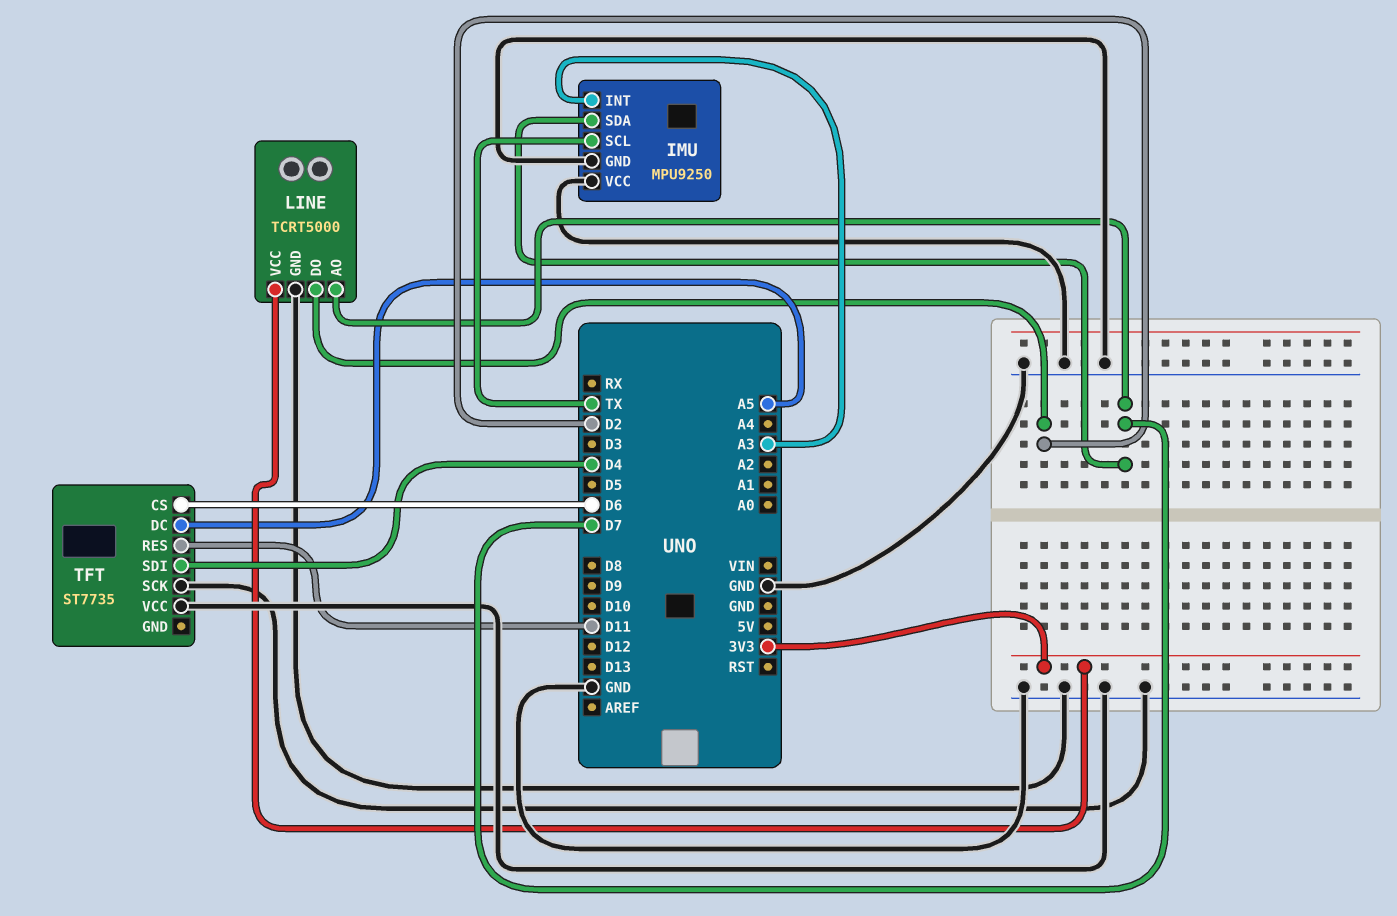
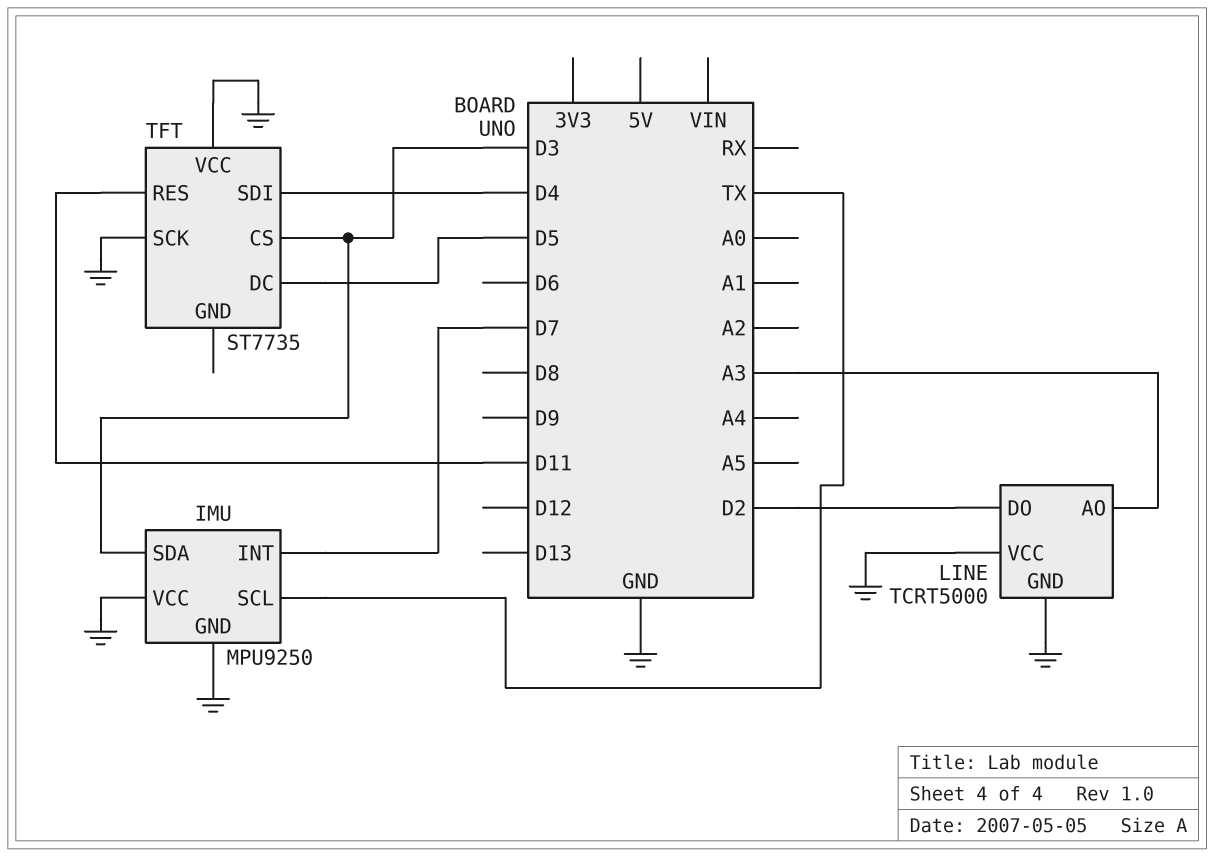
IMU pin INT: A3 -> D7
IMU pin SDA: D7 -> D3
LINE pin AO: D7 -> A3
LINE pin VCC: 3V3 -> GND
TFT pin CS: D6 -> D3
TFT pin DC: A5 -> D5

